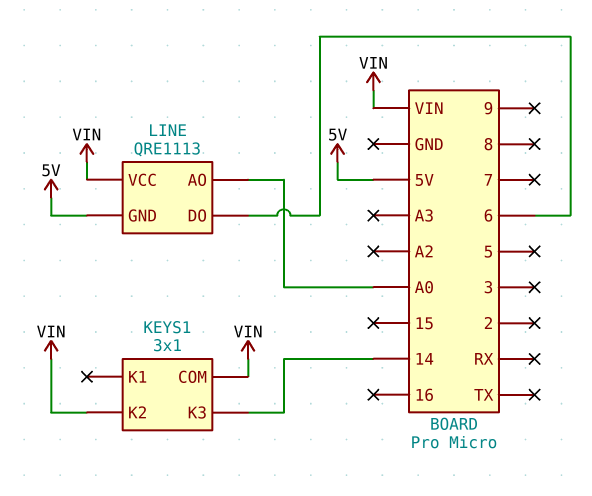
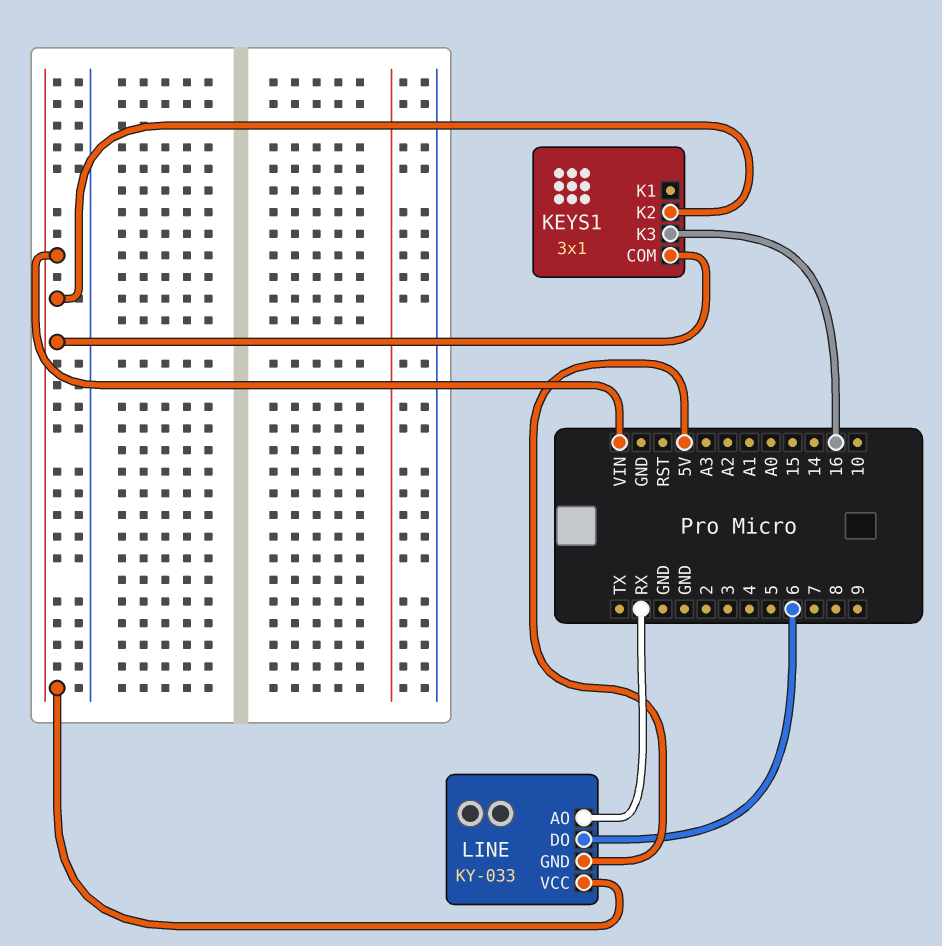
KEYS1 pin K3: 14 -> 16
LINE: QRE1113 -> KY-033
LINE pin AO: A0 -> RX

